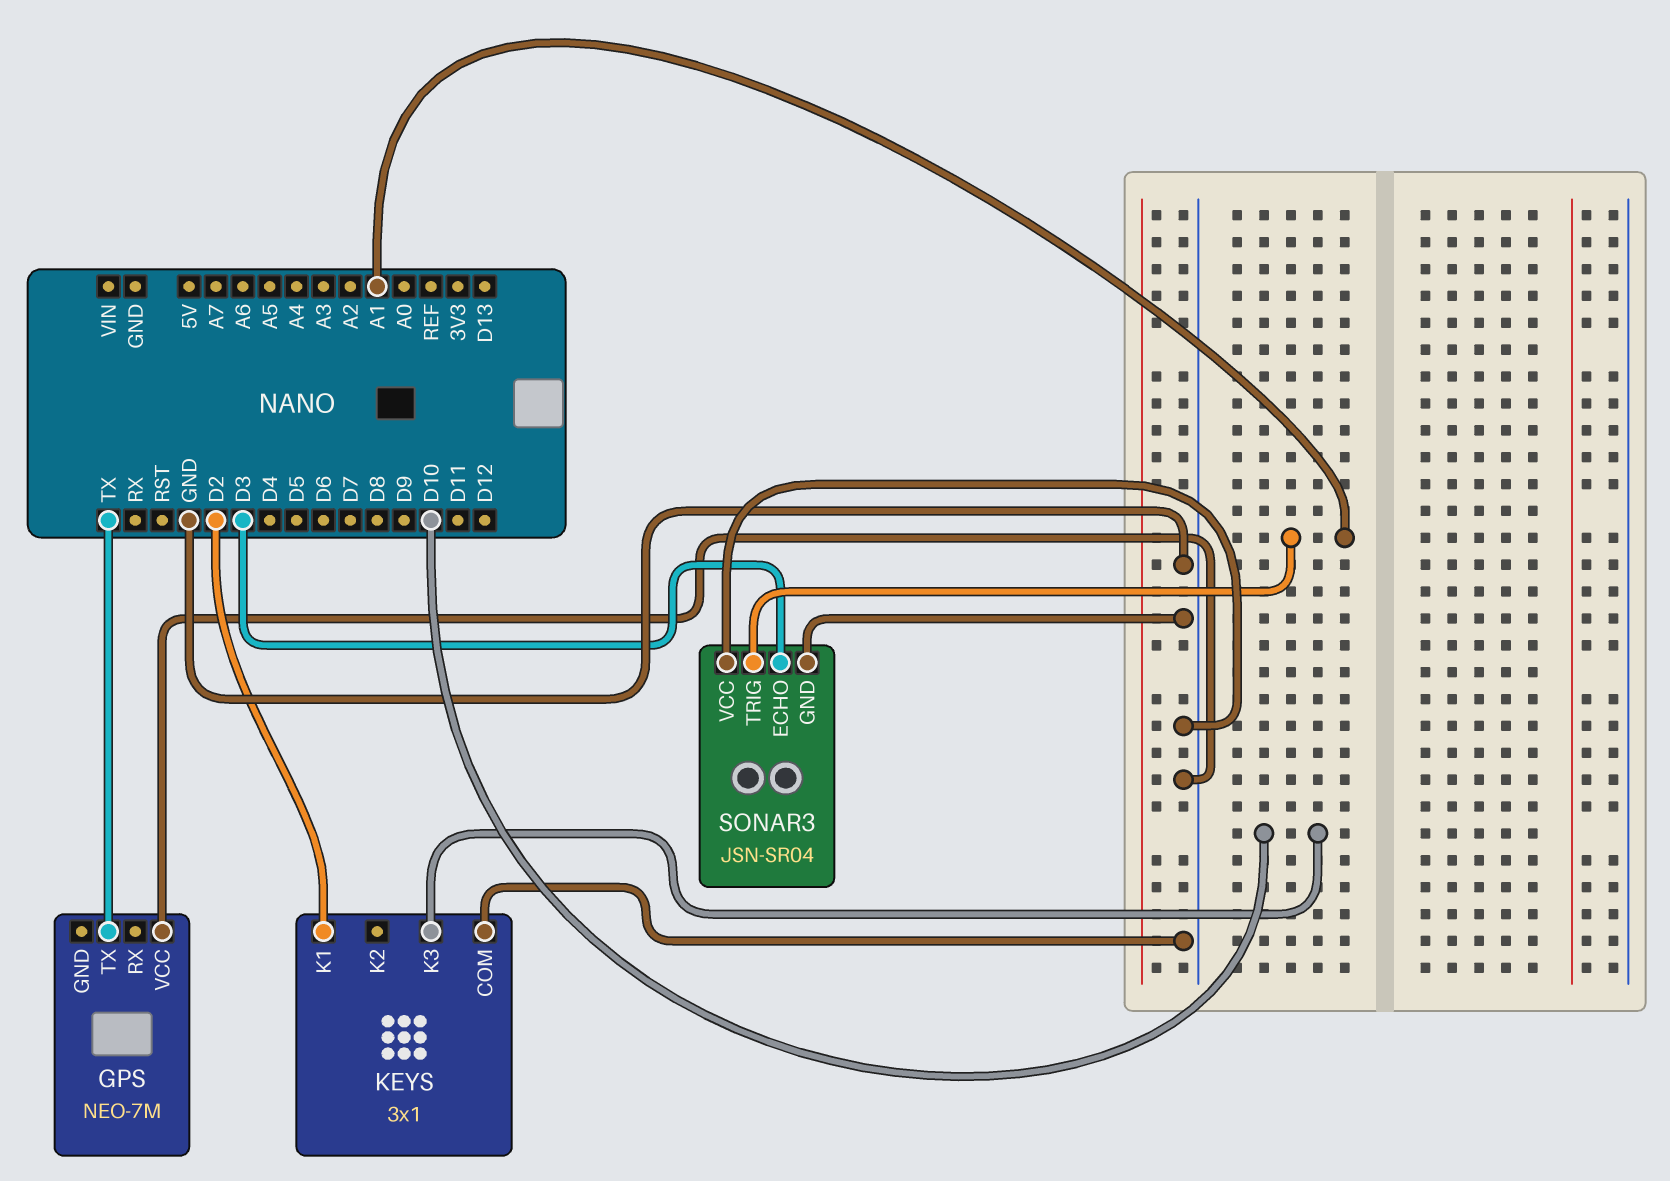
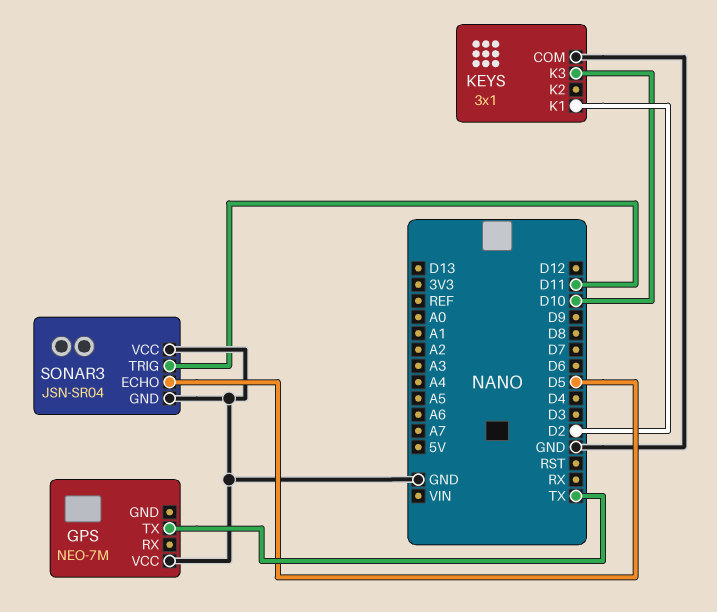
SONAR3 pin ECHO: D3 -> D5
SONAR3 pin TRIG: A1 -> D11

